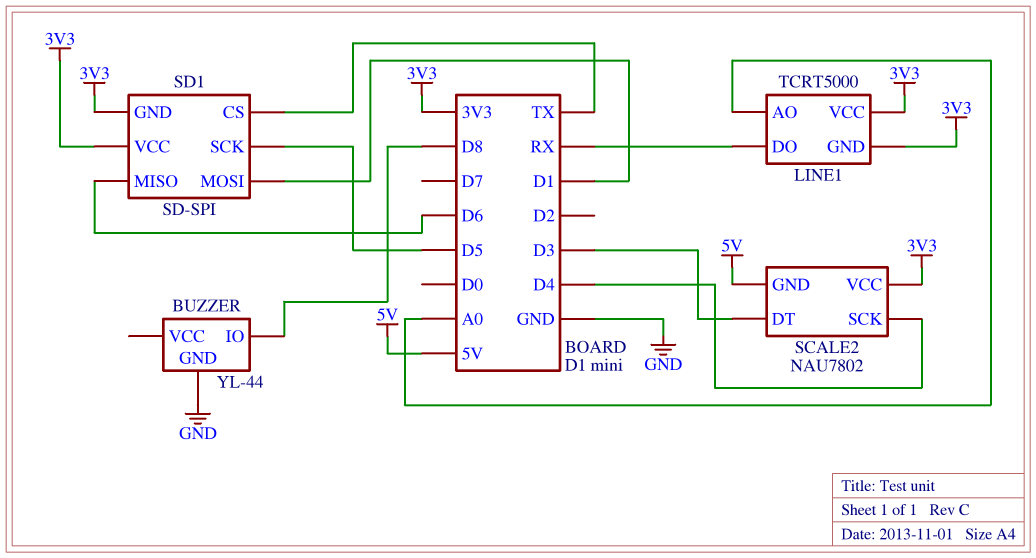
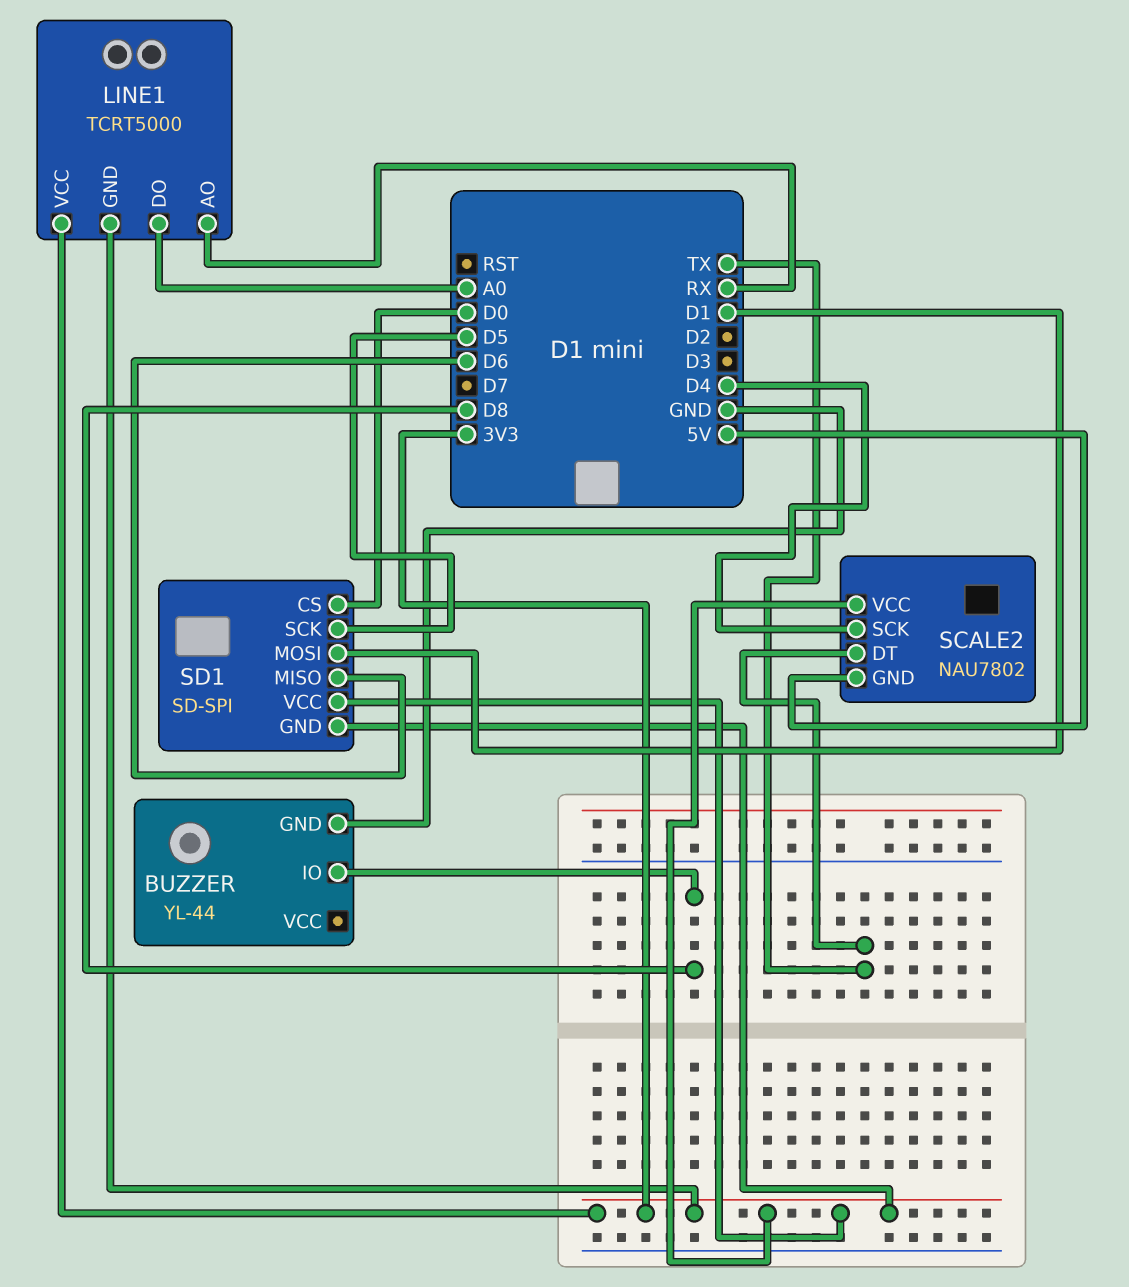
LINE1 pin AO: A0 -> RX
LINE1 pin DO: RX -> A0
SCALE2 pin DT: D3 -> TX
SD1 pin CS: TX -> D0

